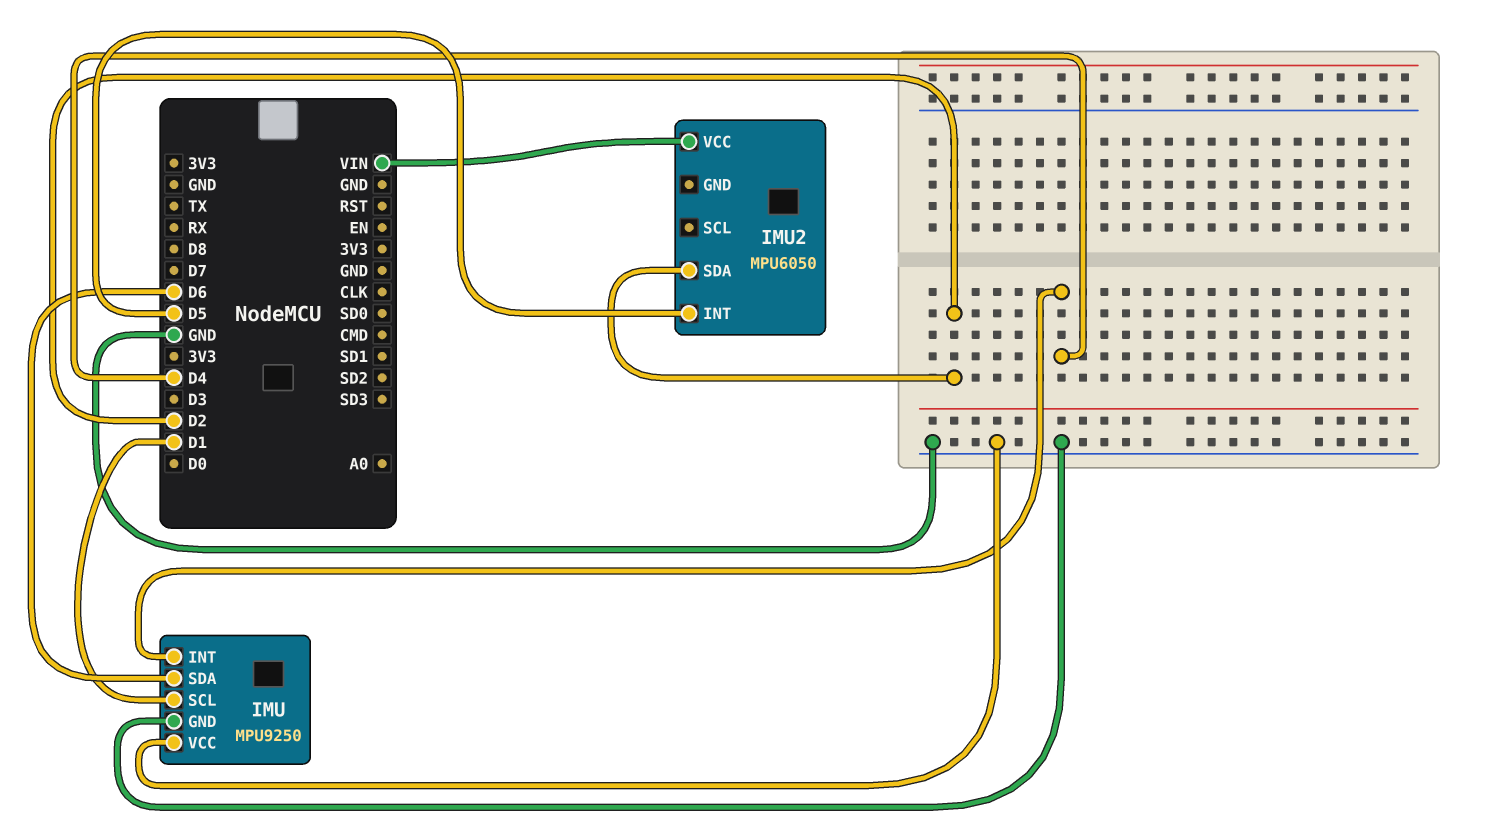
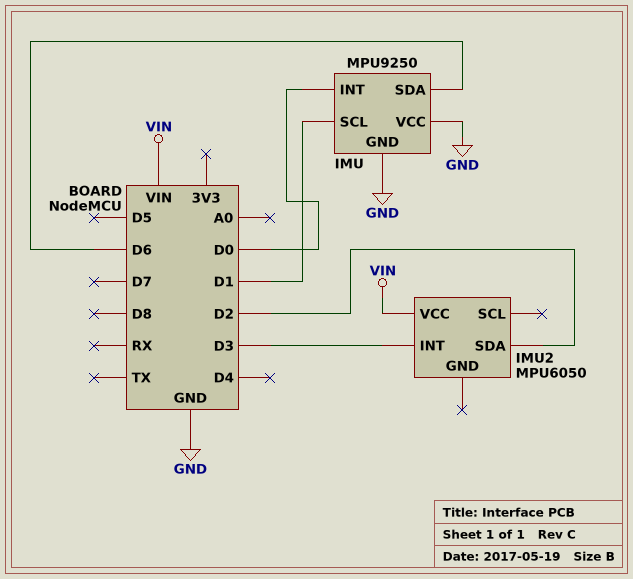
IMU pin INT: D4 -> D0
IMU2 pin INT: D5 -> D3

